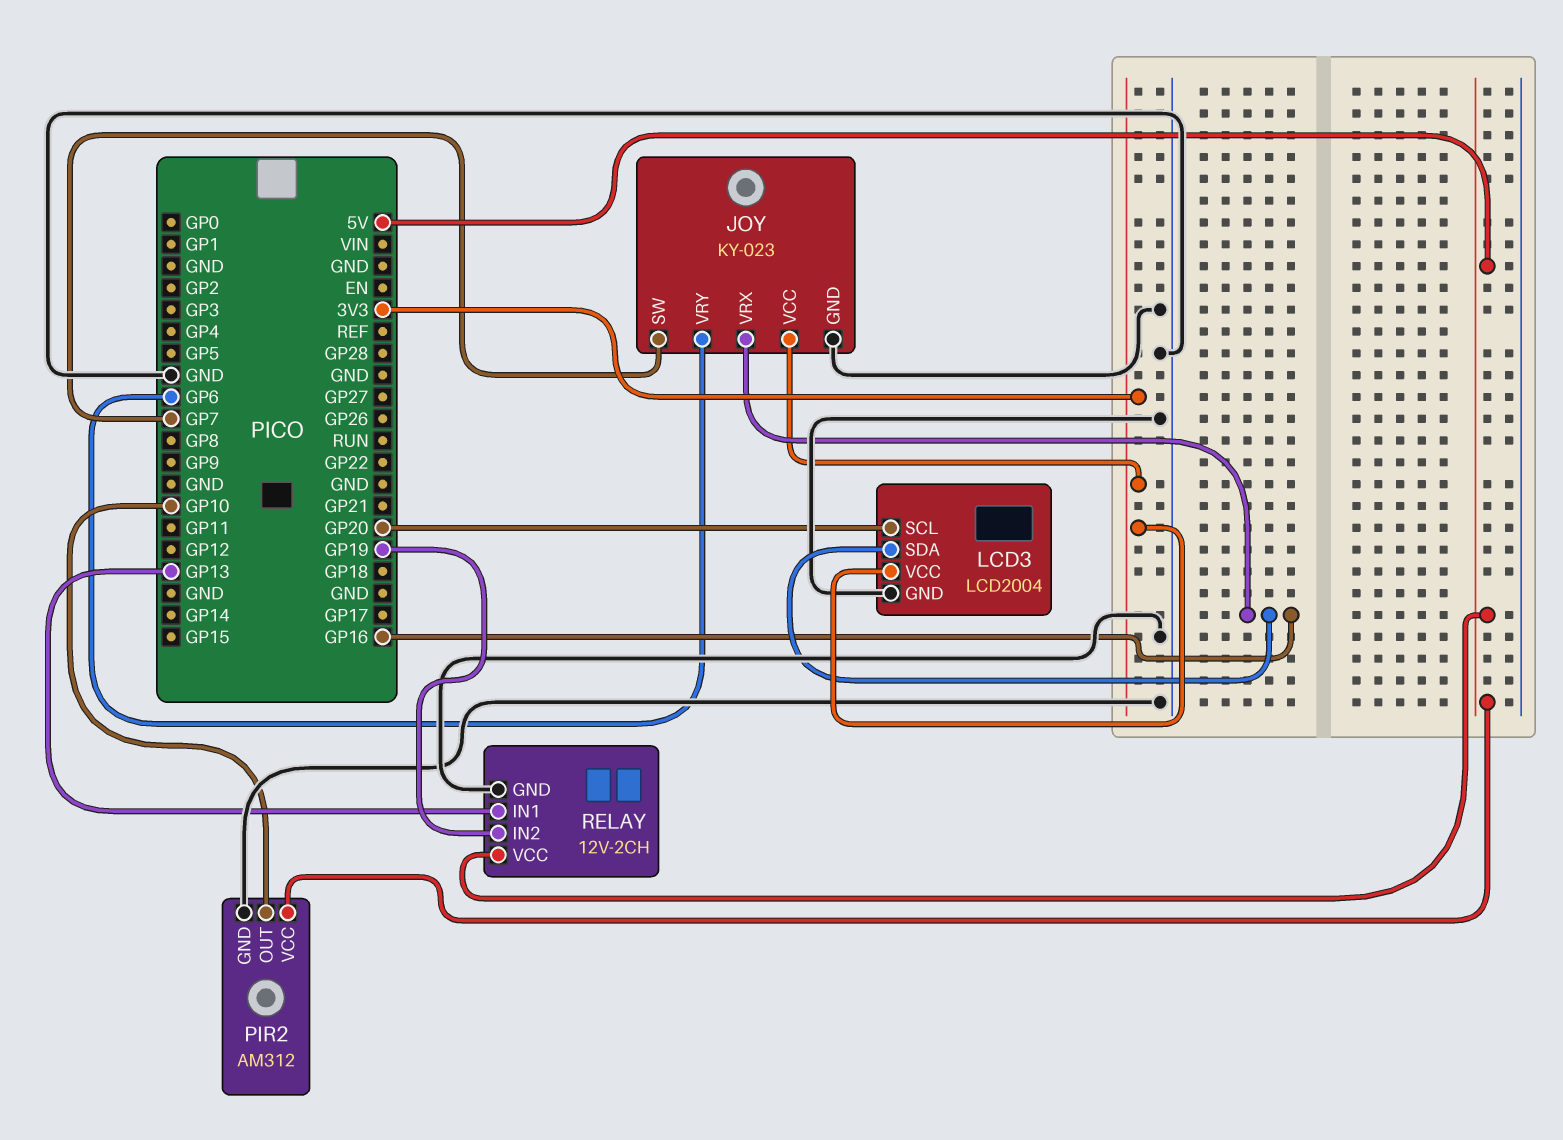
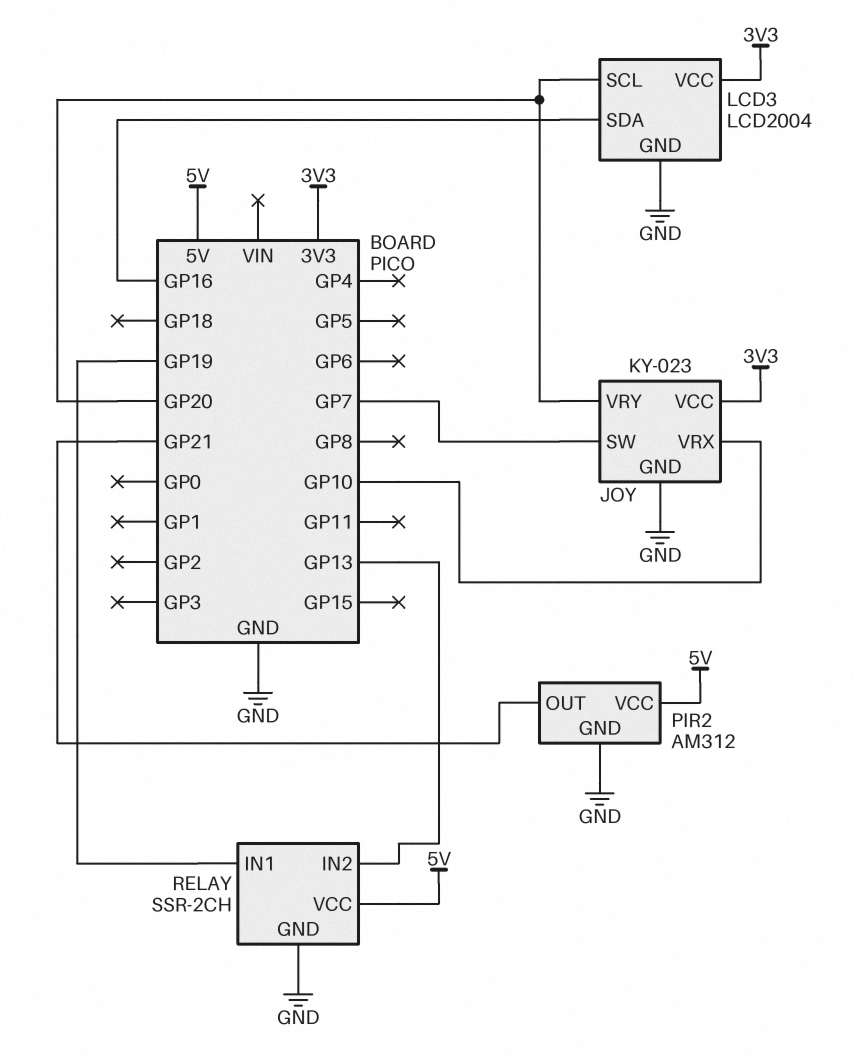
JOY pin VRX: GP16 -> GP10
JOY pin VRY: GP6 -> GP20
PIR2 pin OUT: GP10 -> GP21
RELAY: 12V-2CH -> SSR-2CH
RELAY pin IN1: GP13 -> GP19
RELAY pin IN2: GP19 -> GP13

